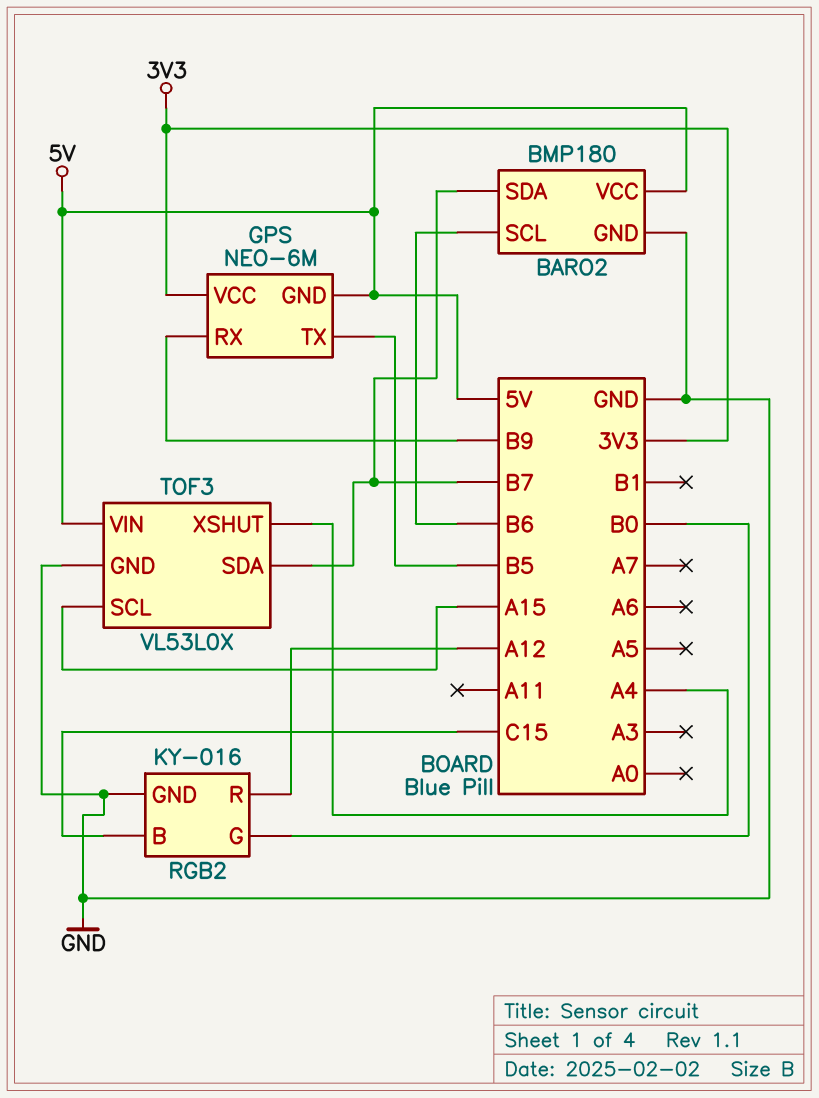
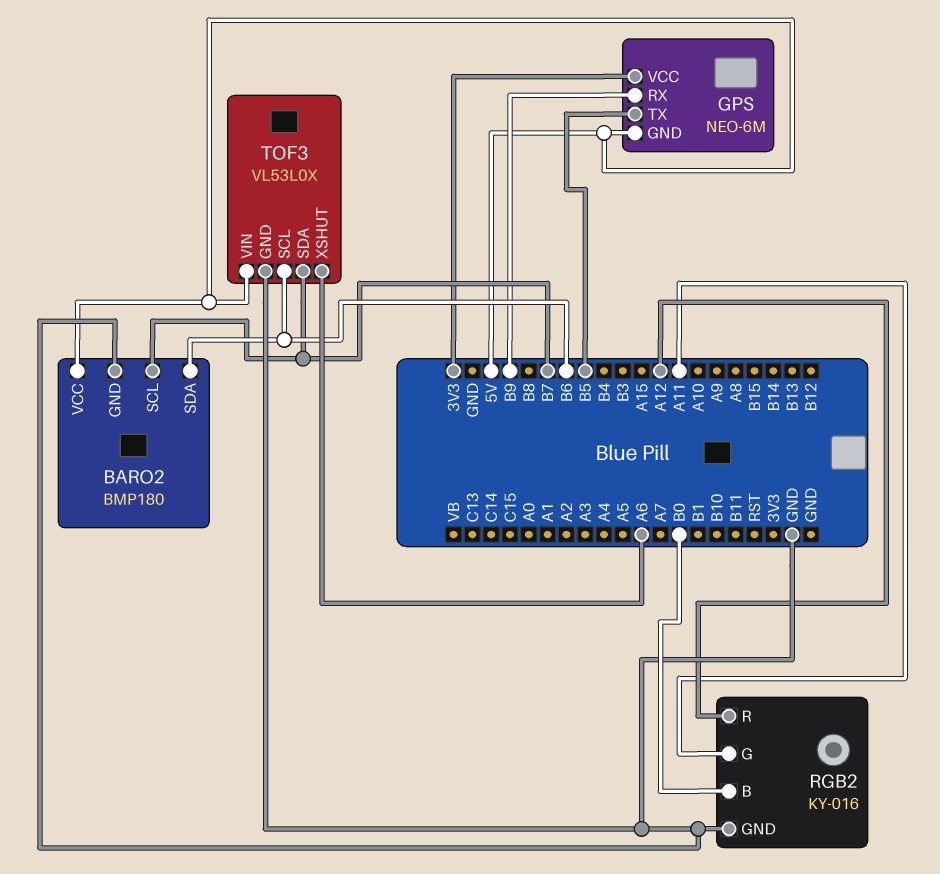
BARO2 pin SCL: B6 -> B7
BARO2 pin SDA: B7 -> B6
RGB2 pin B: C15 -> B0
RGB2 pin G: B0 -> A11
TOF3 pin SCL: A15 -> B6
TOF3 pin XSHUT: A4 -> A6

